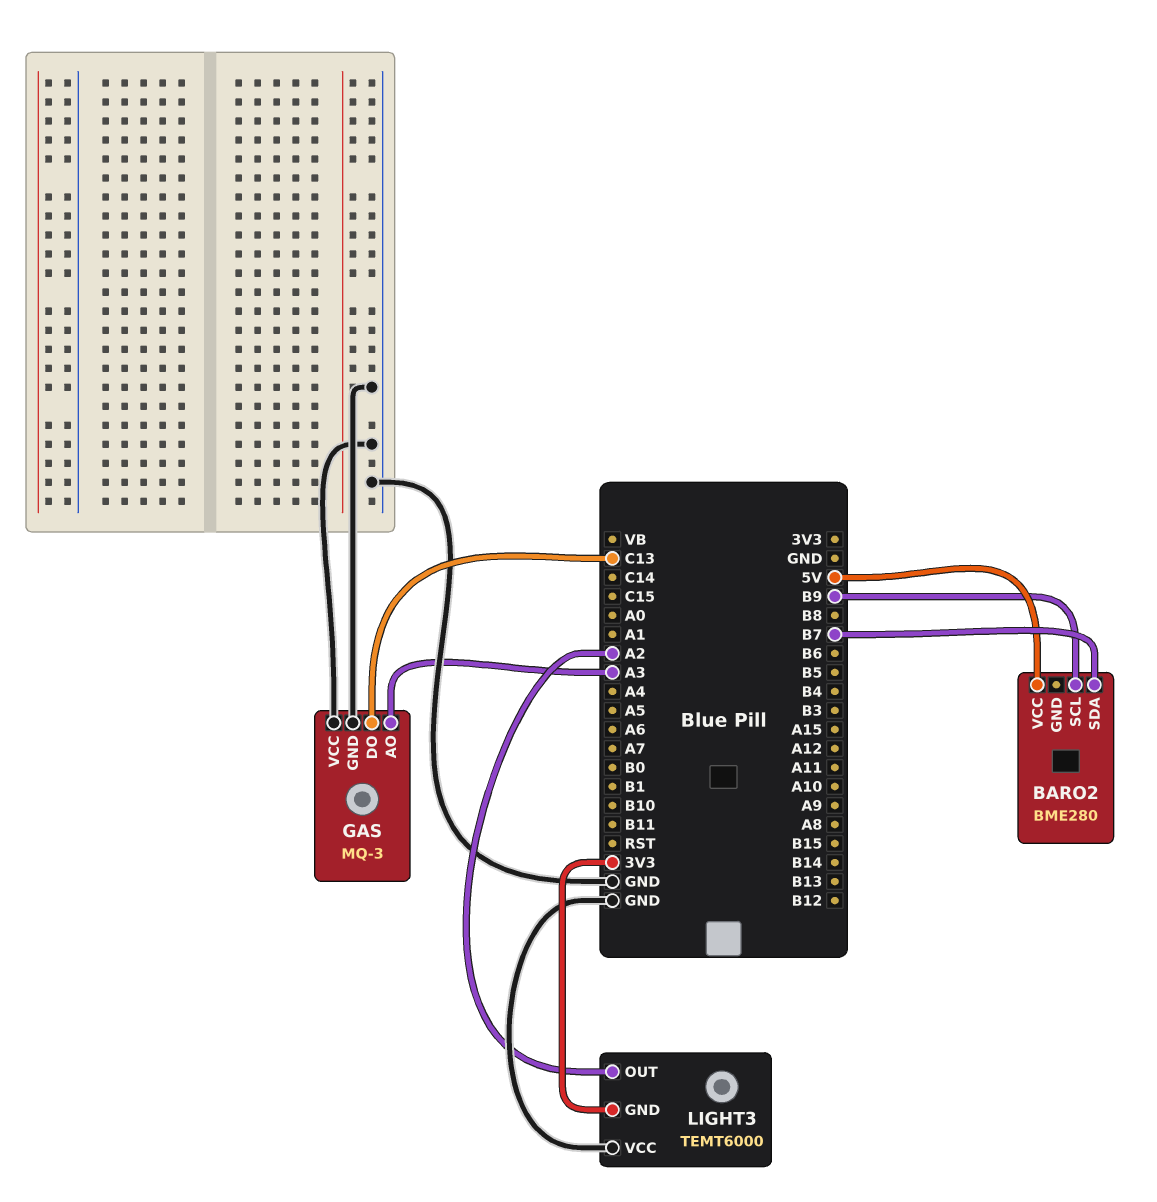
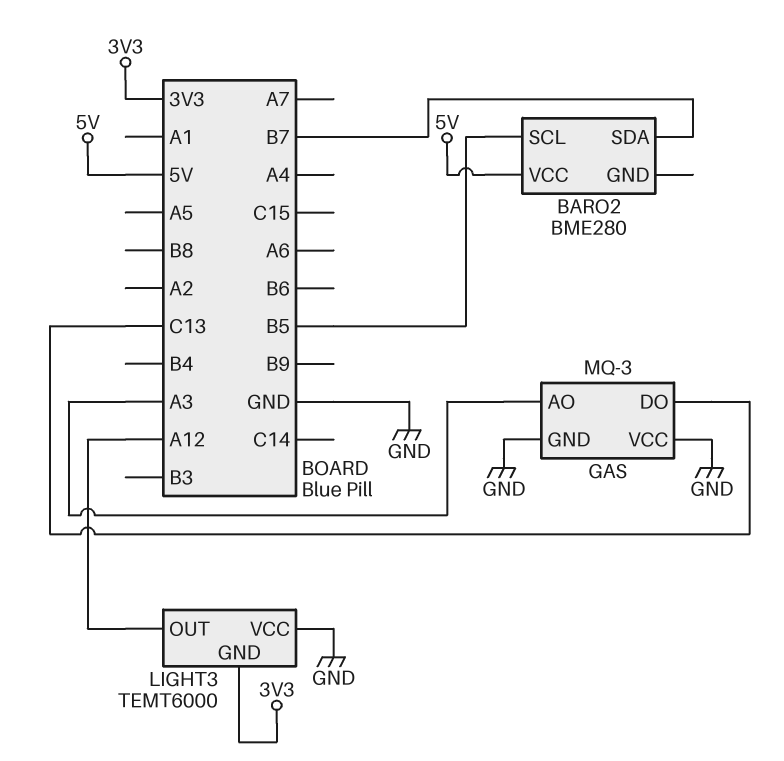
BARO2 pin SCL: B9 -> B5
LIGHT3 pin OUT: A2 -> A12

